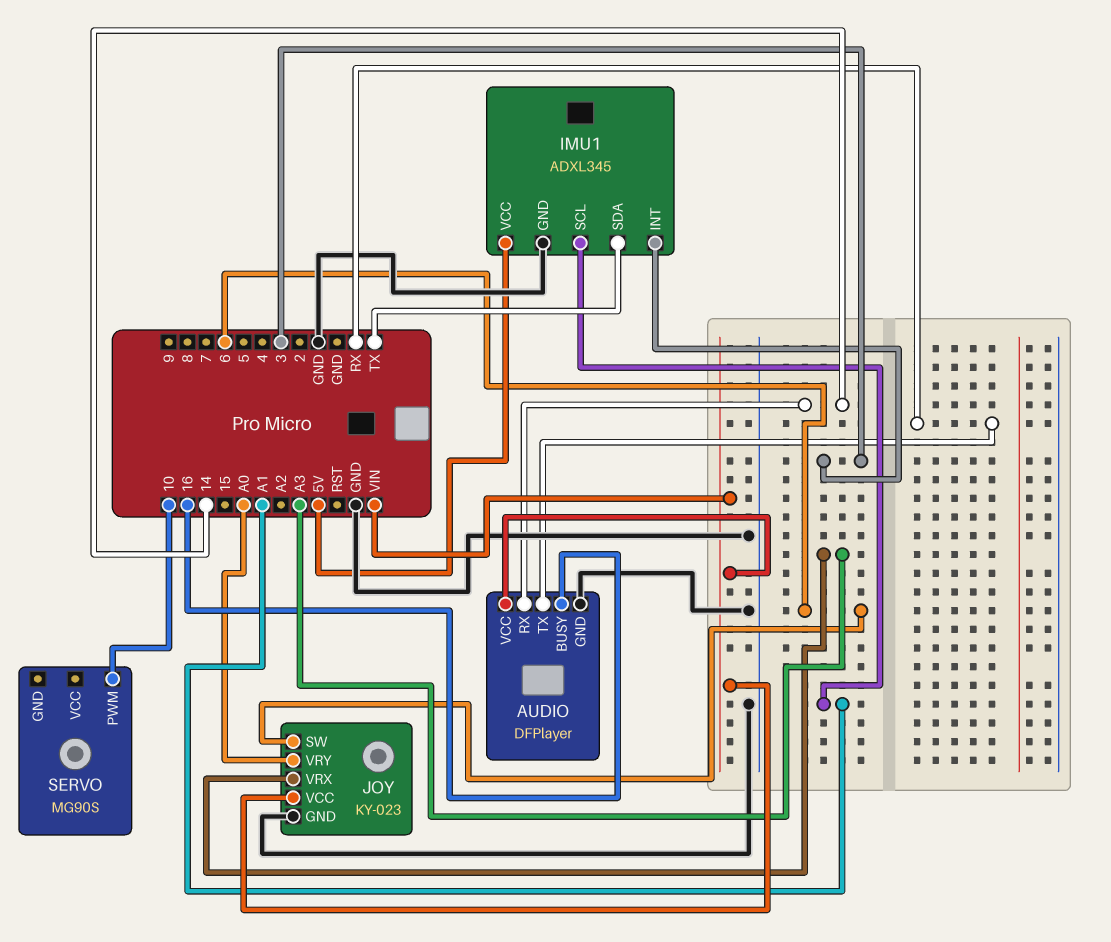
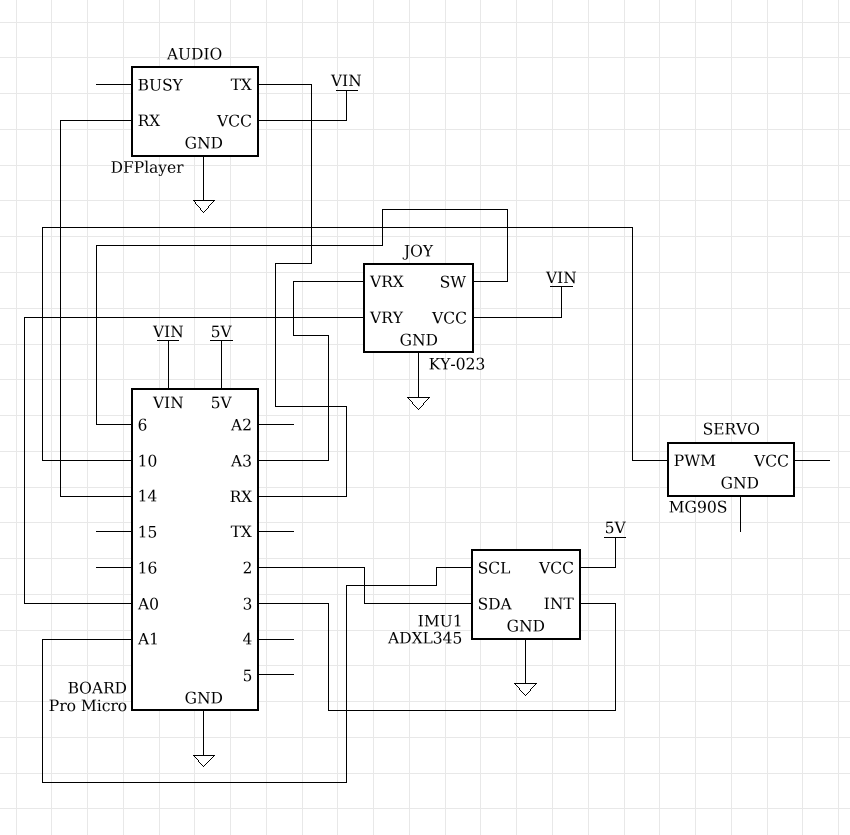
AUDIO pin BUSY: 16 -> none
IMU1 pin SDA: TX -> 2

